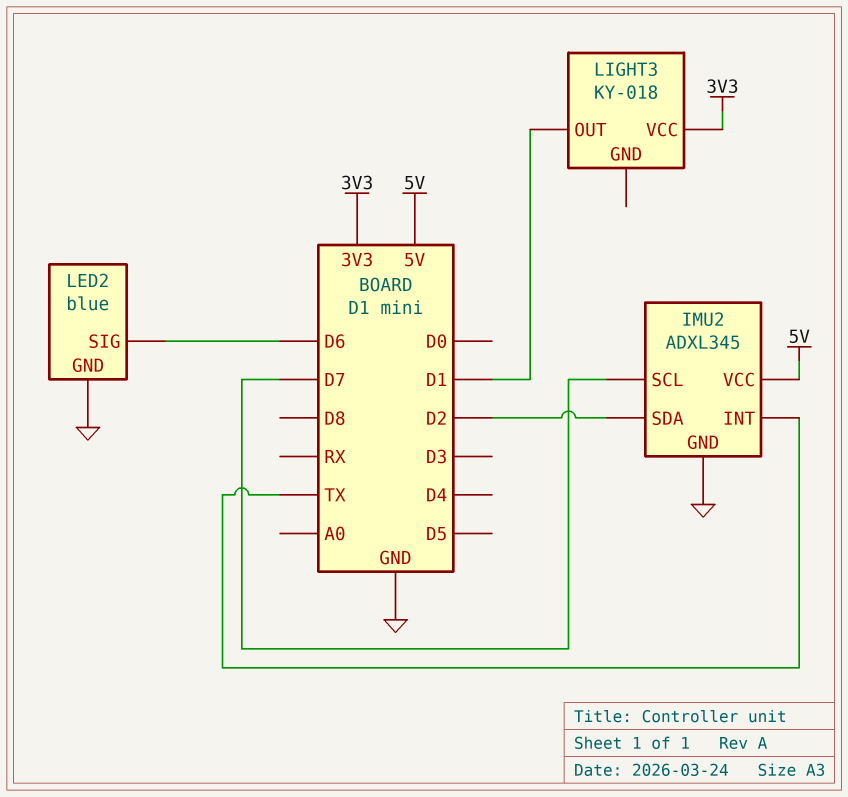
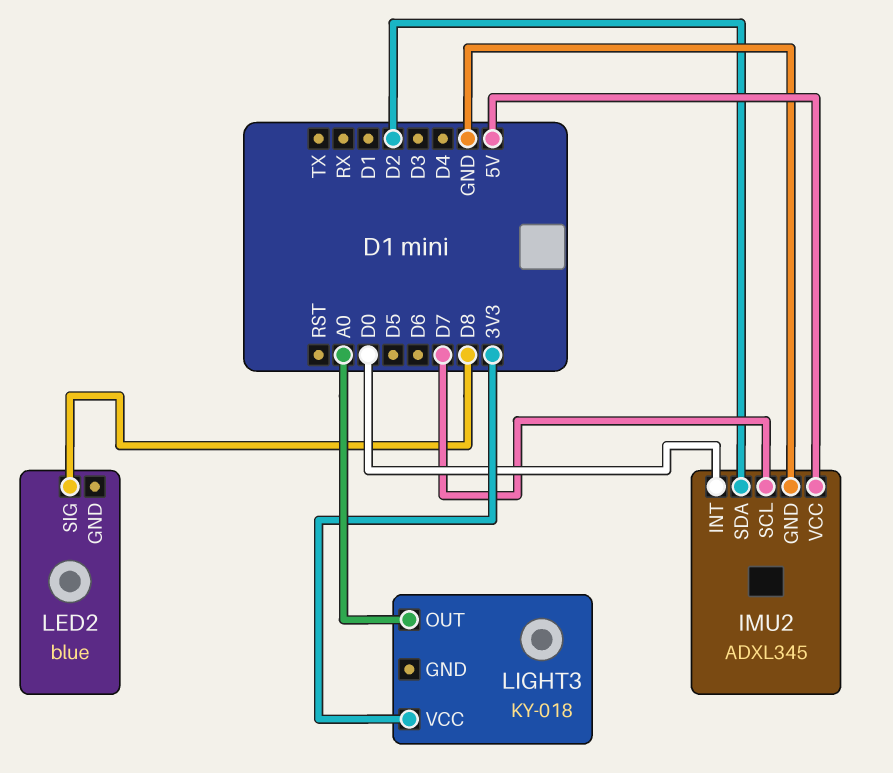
IMU2 pin INT: TX -> D0
LED2 pin GND: GND -> none
LED2 pin SIG: D6 -> D8
LIGHT3 pin OUT: D1 -> A0

